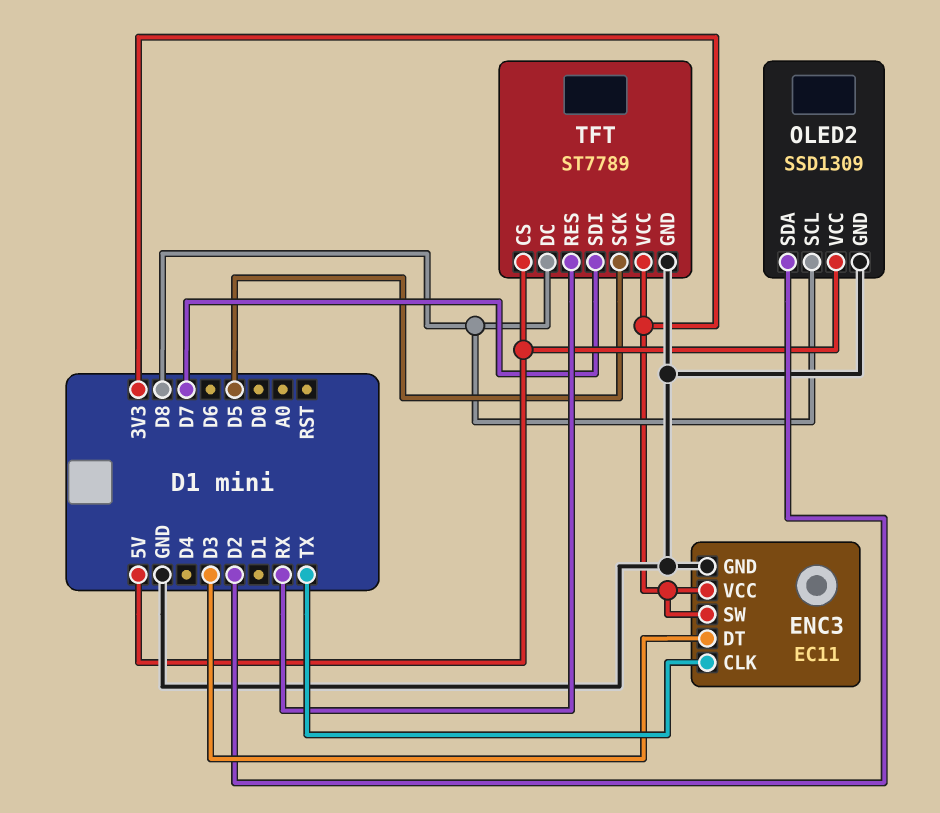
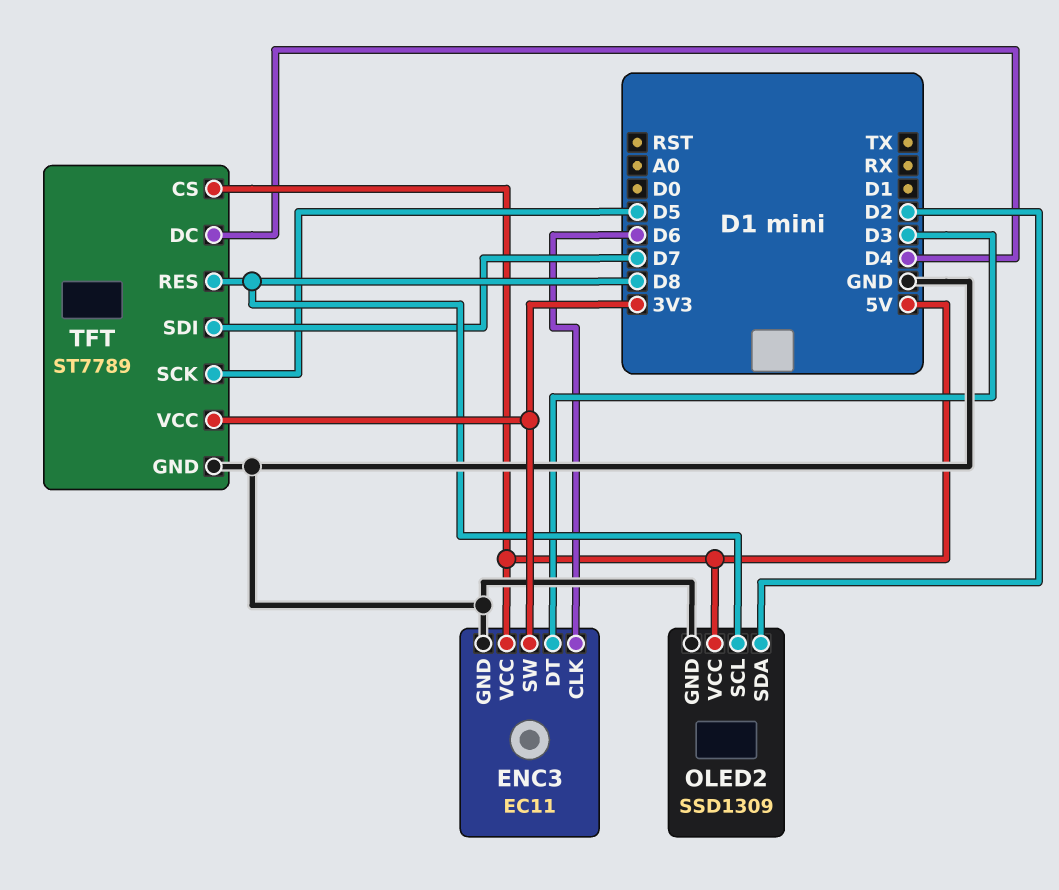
ENC3 pin CLK: TX -> D6
ENC3 pin VCC: 3V3 -> 5V
TFT pin DC: D8 -> D4
TFT pin RES: RX -> D8

